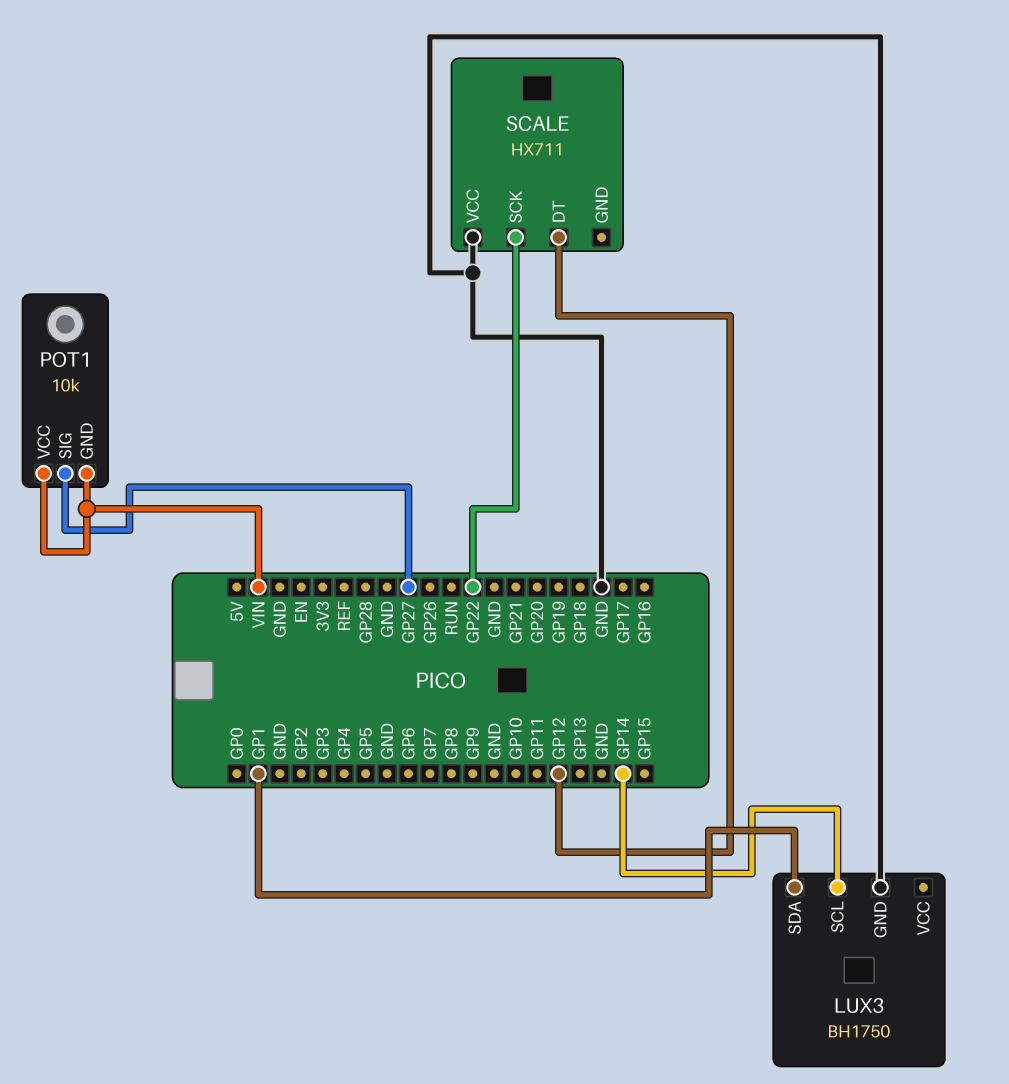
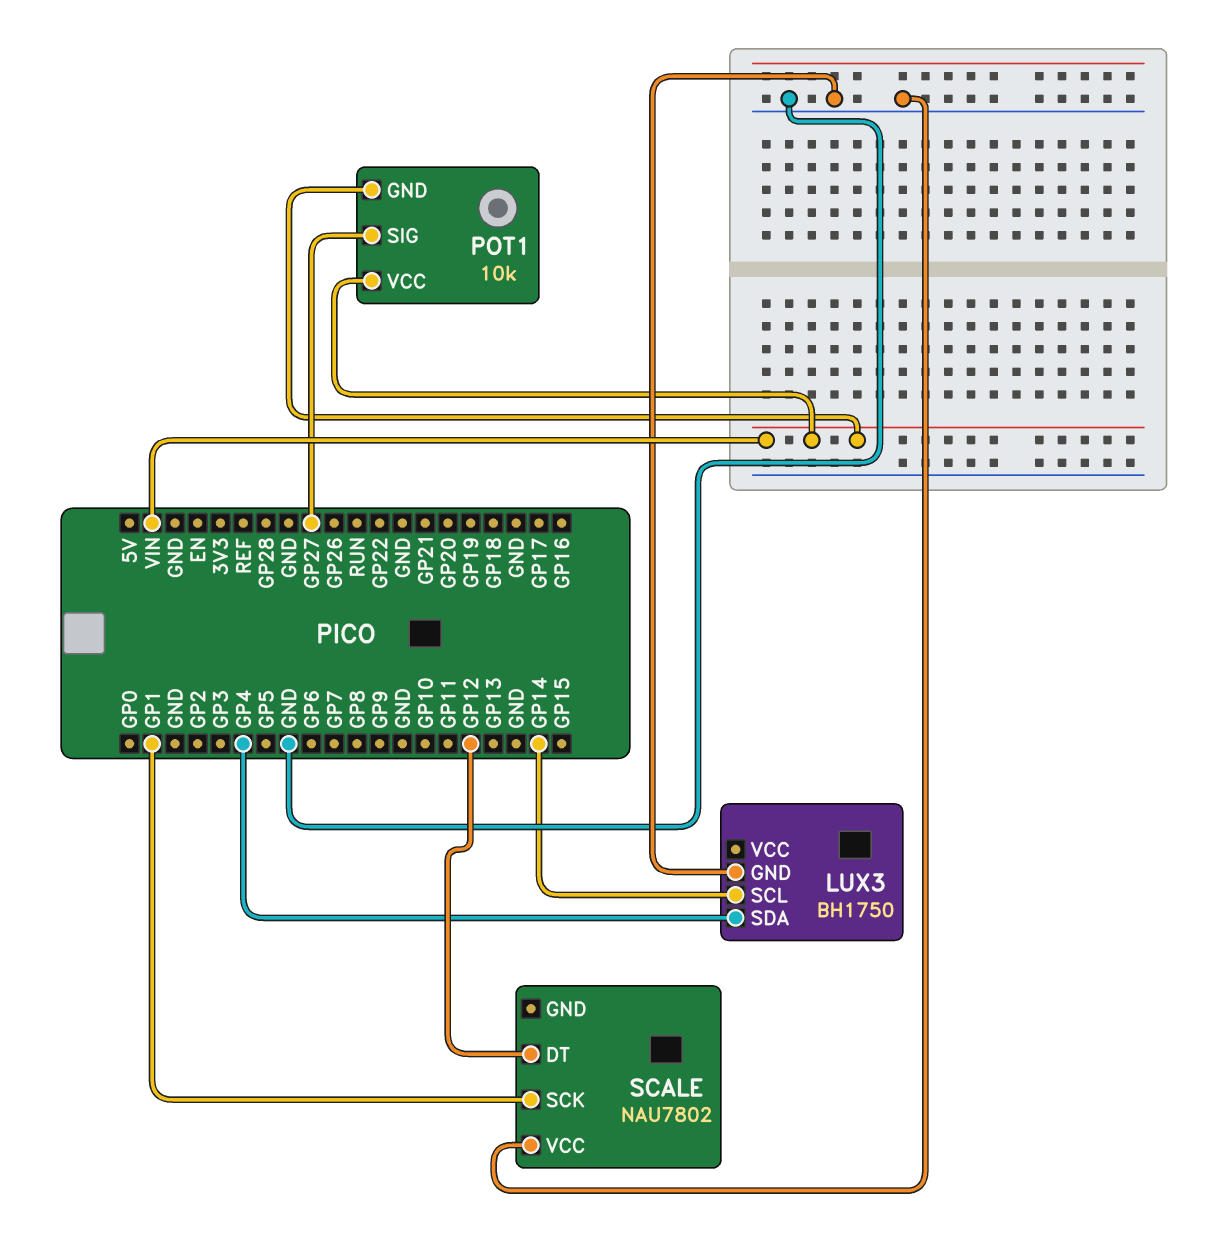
LUX3 pin SDA: GP1 -> GP4
SCALE: HX711 -> NAU7802
SCALE pin SCK: GP22 -> GP1

